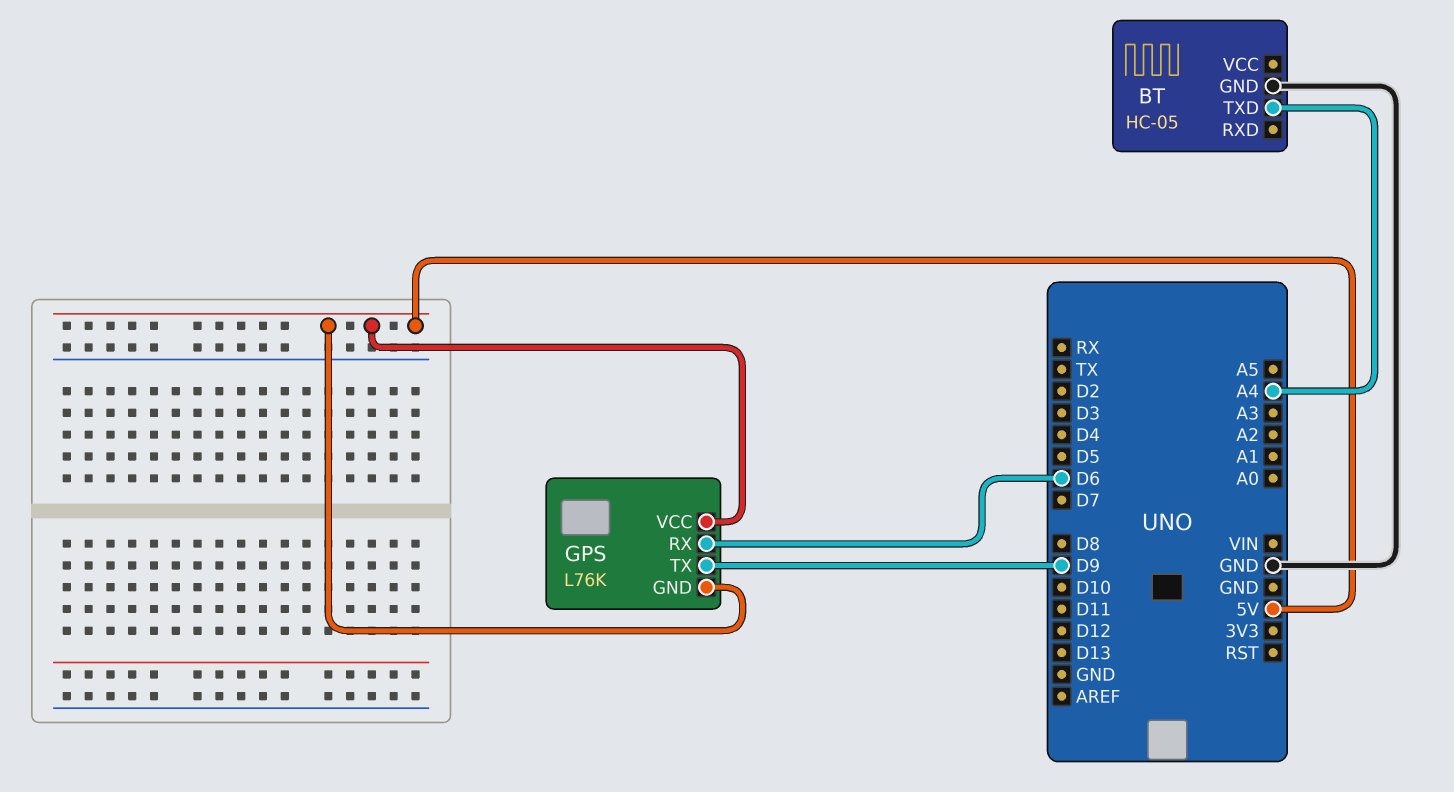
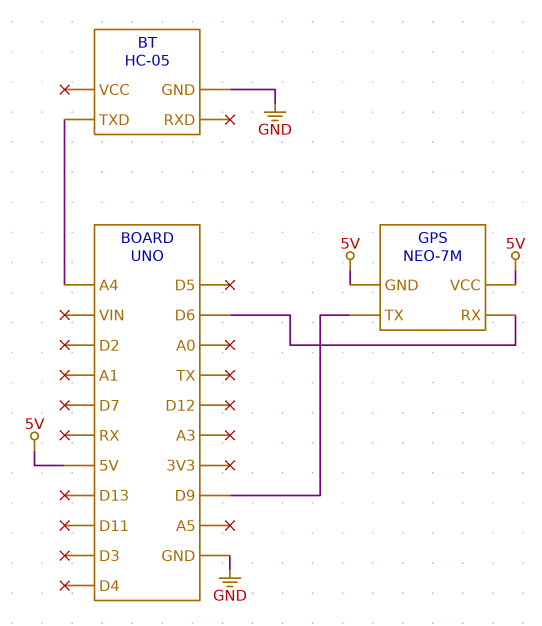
GPS: L76K -> NEO-7M

